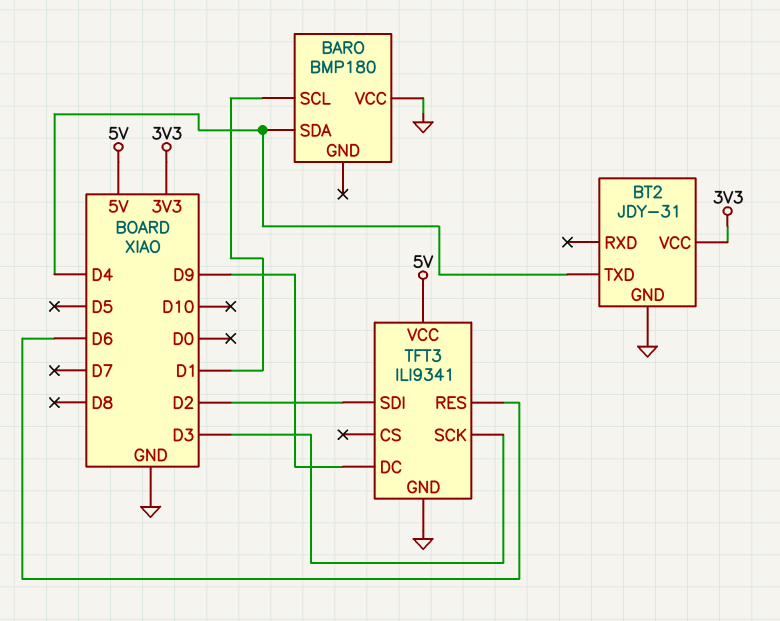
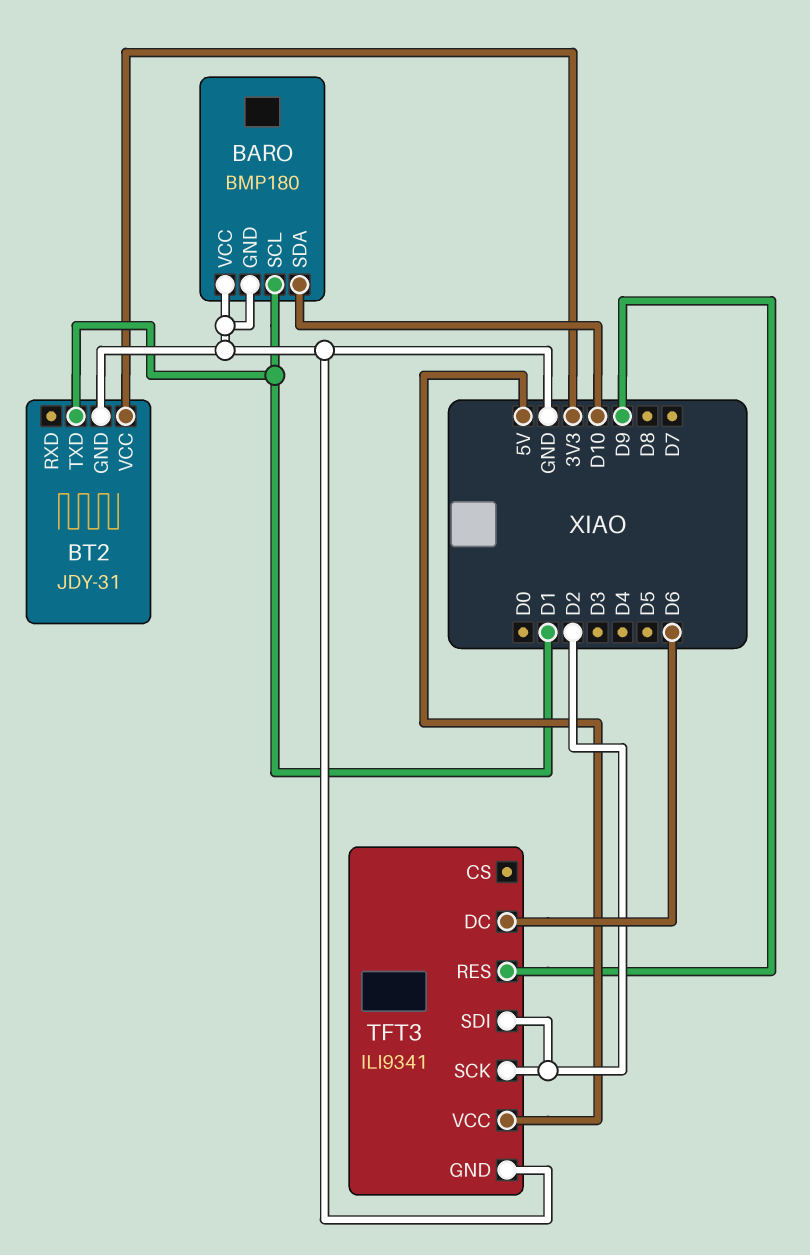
BARO pin GND: none -> GND
BARO pin SDA: D4 -> D10
BT2 pin TXD: D4 -> D1
TFT3 pin DC: D9 -> D6
TFT3 pin RES: D6 -> D9
TFT3 pin SCK: D3 -> D2

